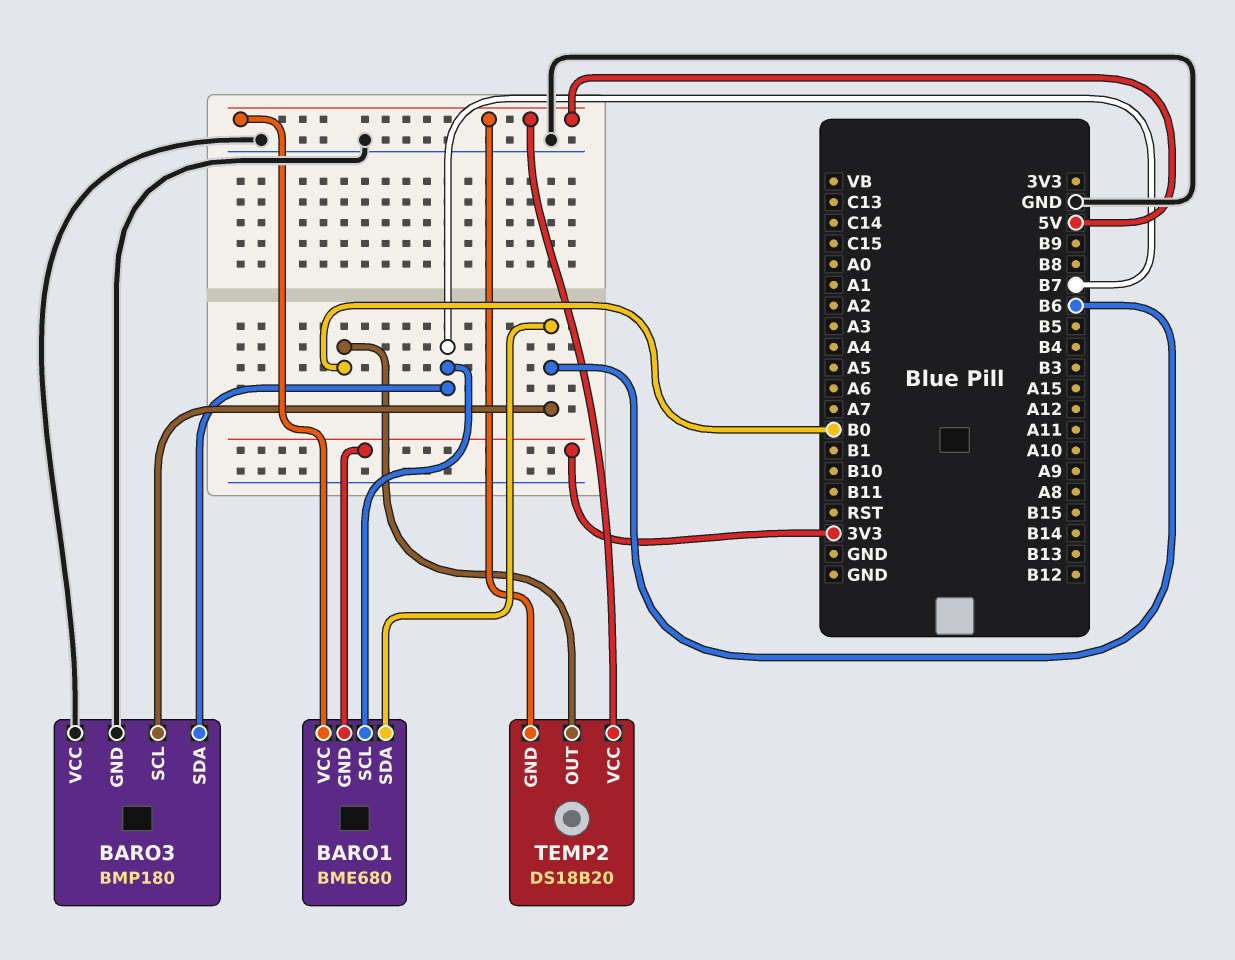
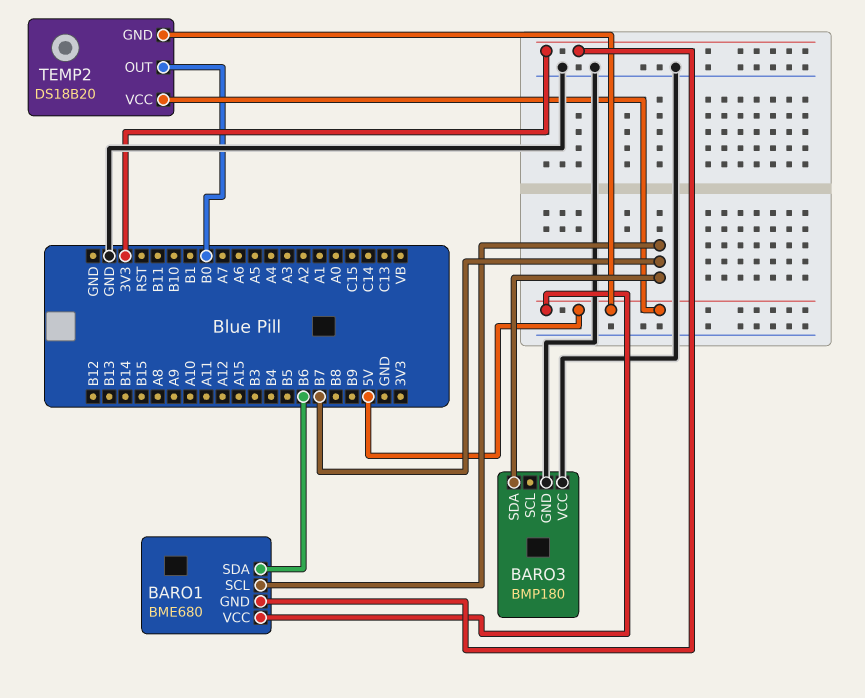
BARO3 pin SCL: B6 -> none

